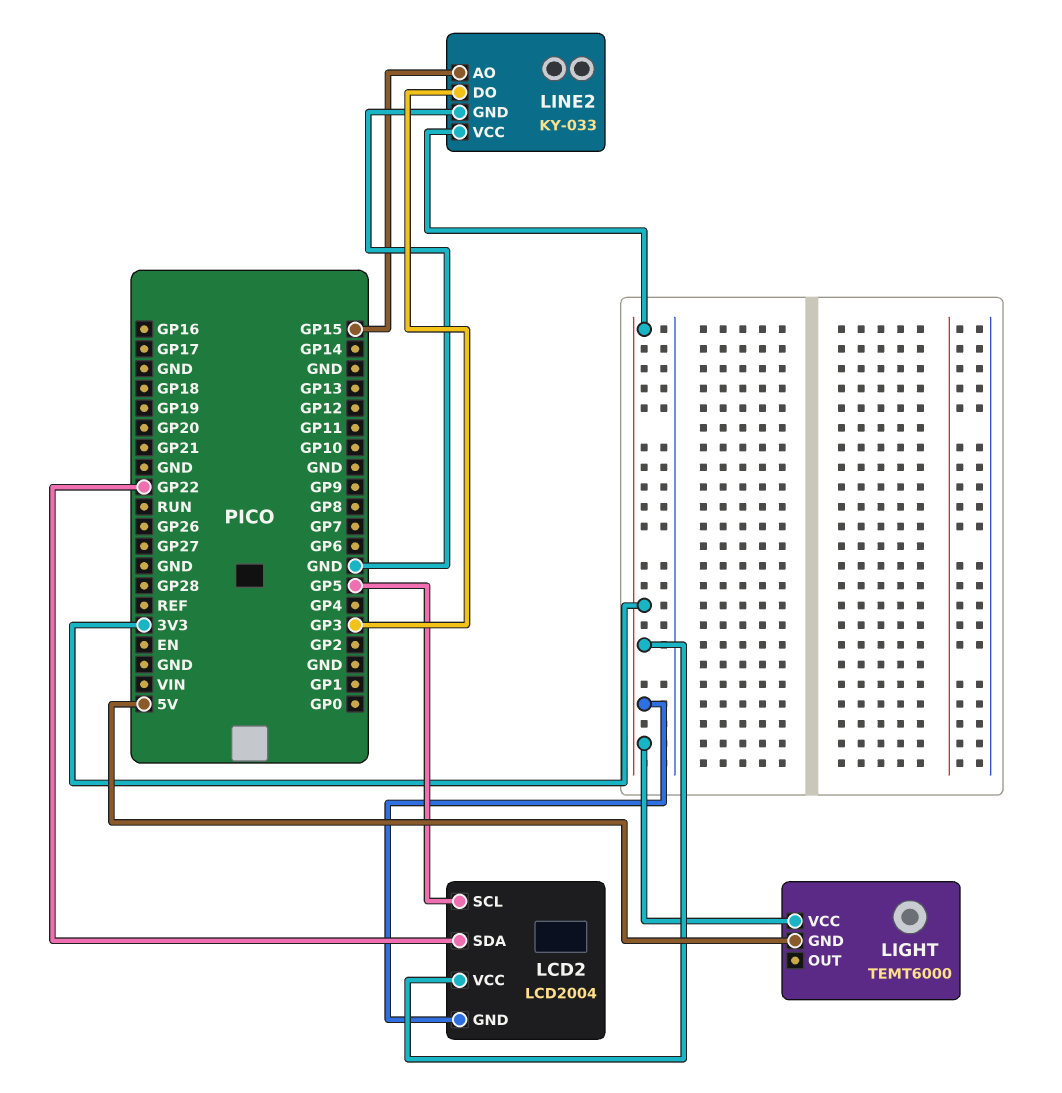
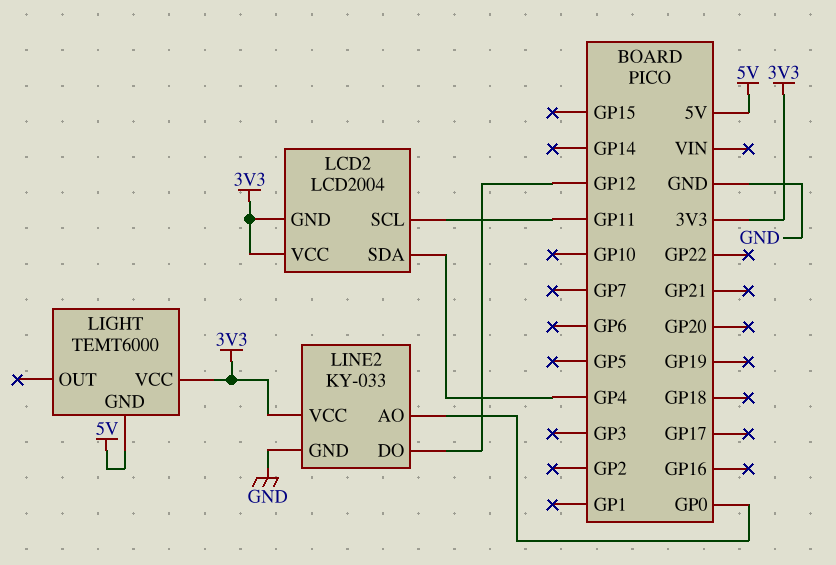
LCD2 pin SCL: GP5 -> GP11
LCD2 pin SDA: GP22 -> GP4
LINE2 pin AO: GP15 -> GP0
LINE2 pin DO: GP3 -> GP12

